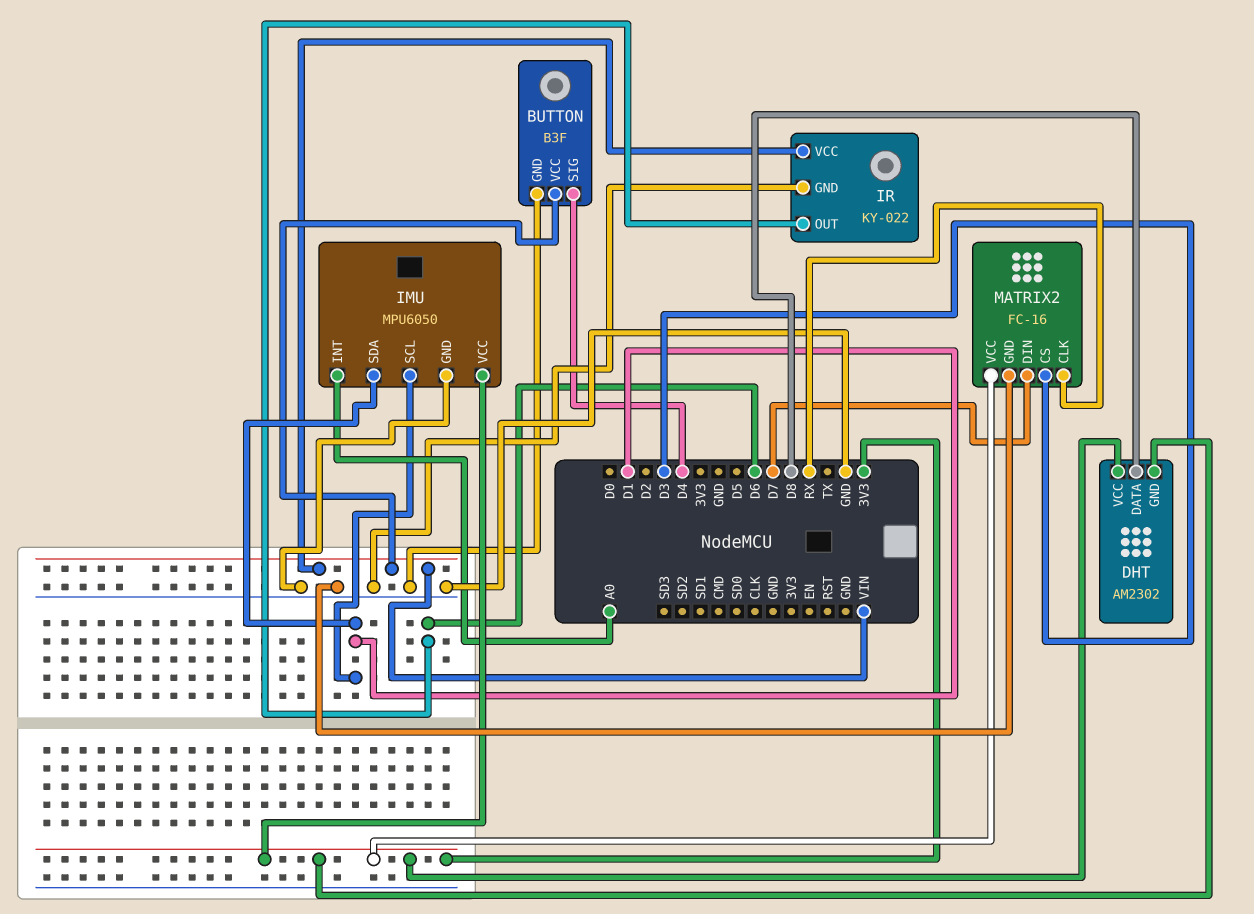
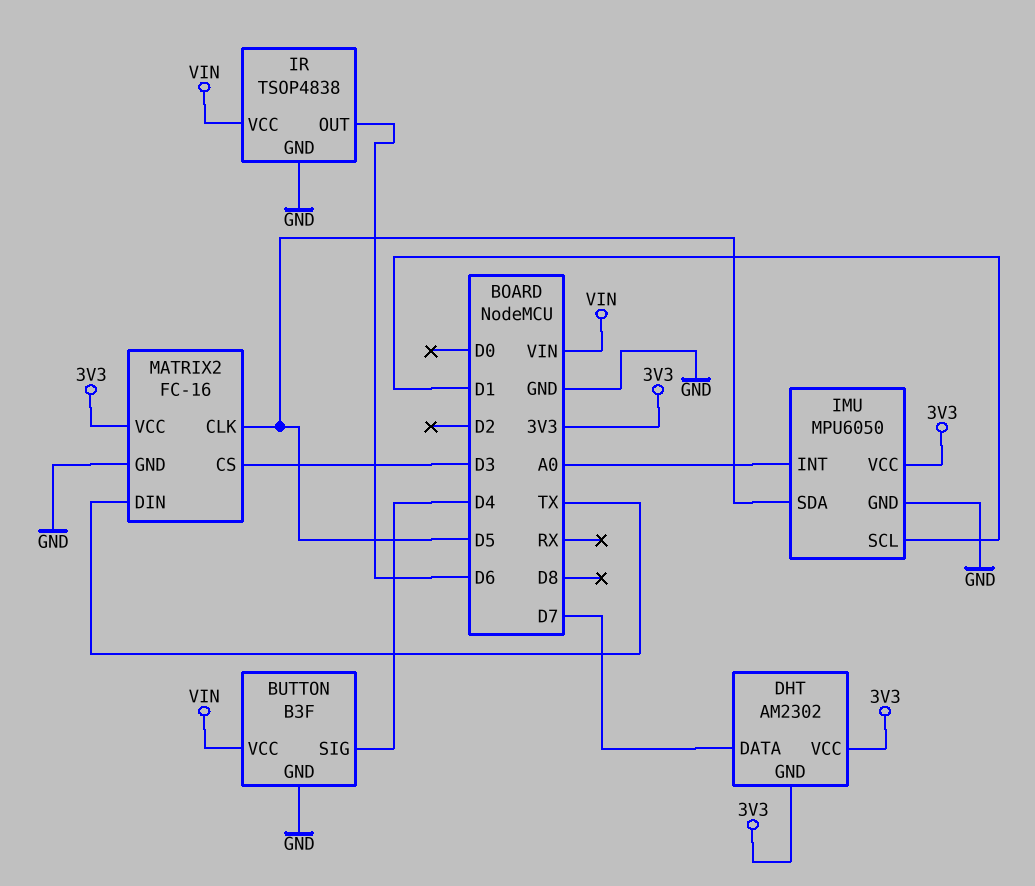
DHT pin DATA: D8 -> D7
IMU pin SDA: D1 -> D5
IR: KY-022 -> TSOP4838
MATRIX2 pin CLK: RX -> D5
MATRIX2 pin DIN: D7 -> TX

